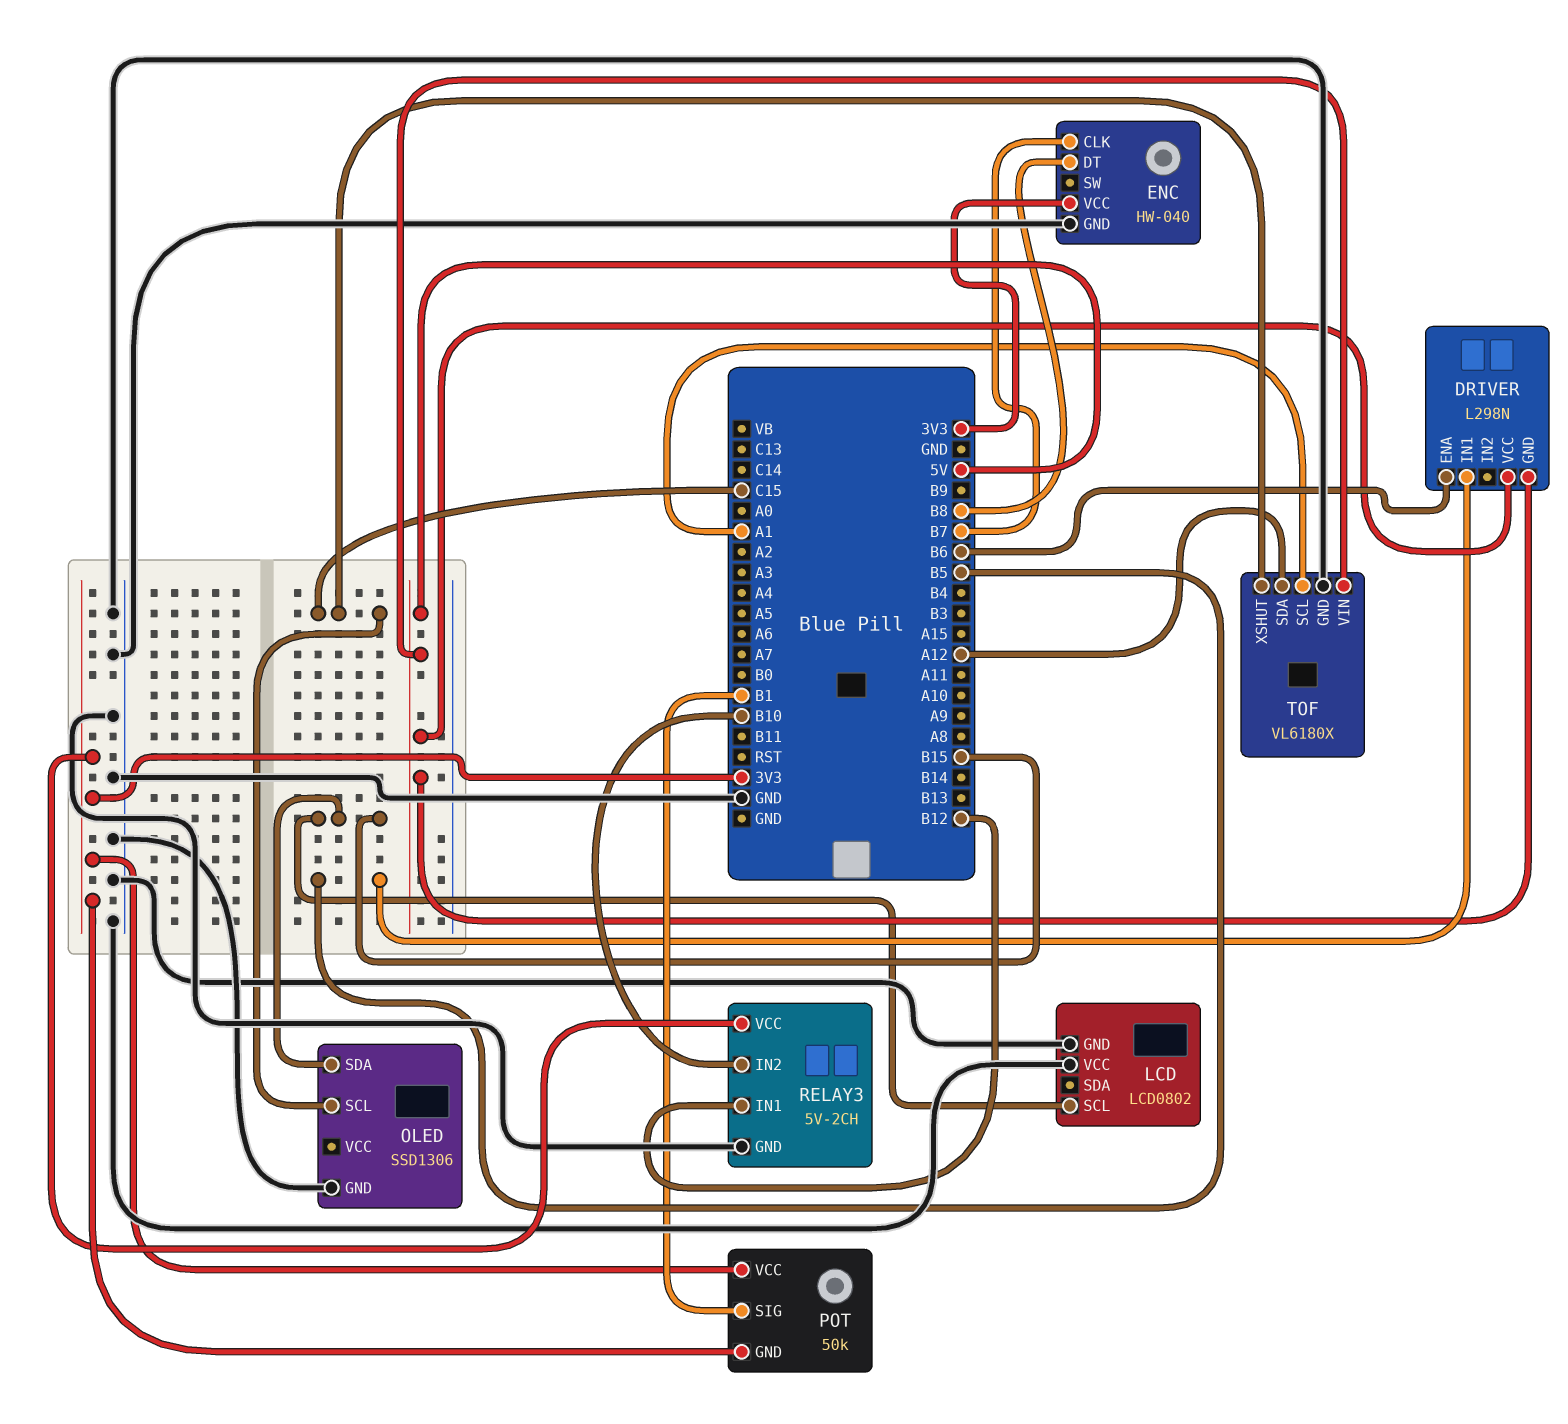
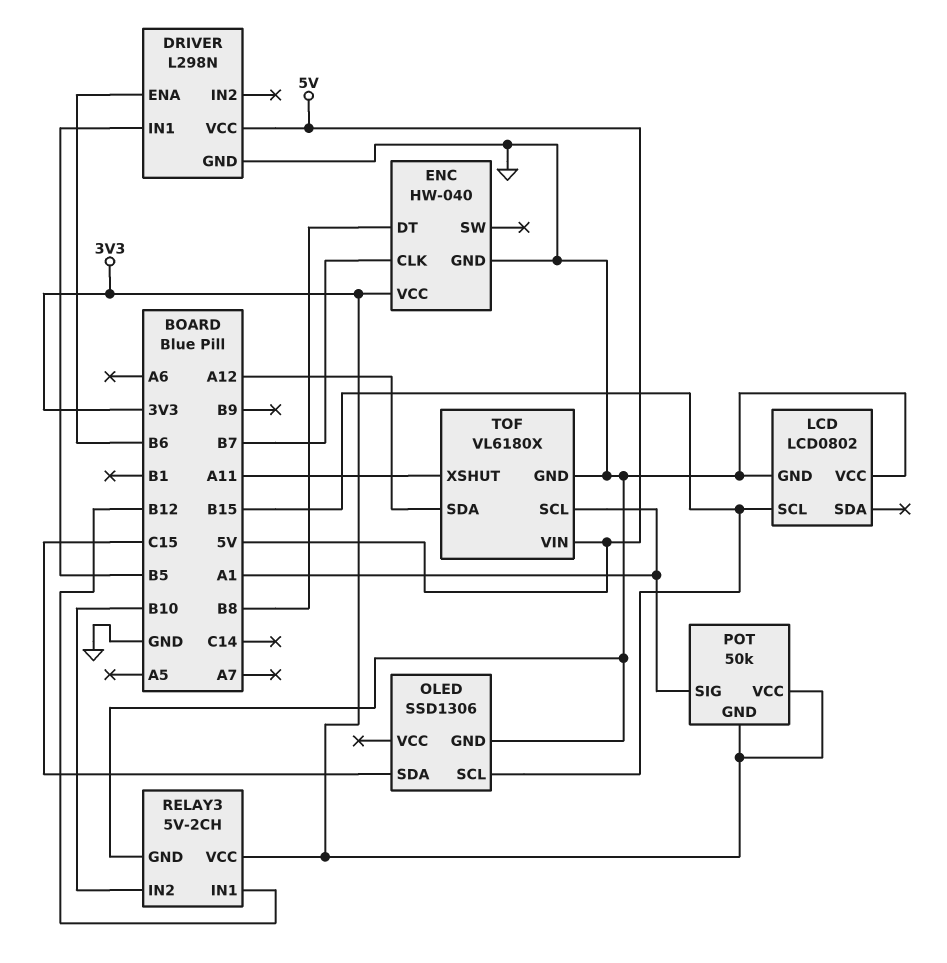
DRIVER pin GND: 5V -> GND
OLED pin SCL: C15 -> B15
OLED pin SDA: B15 -> C15
POT pin SIG: B1 -> A1
TOF pin XSHUT: C15 -> A11

